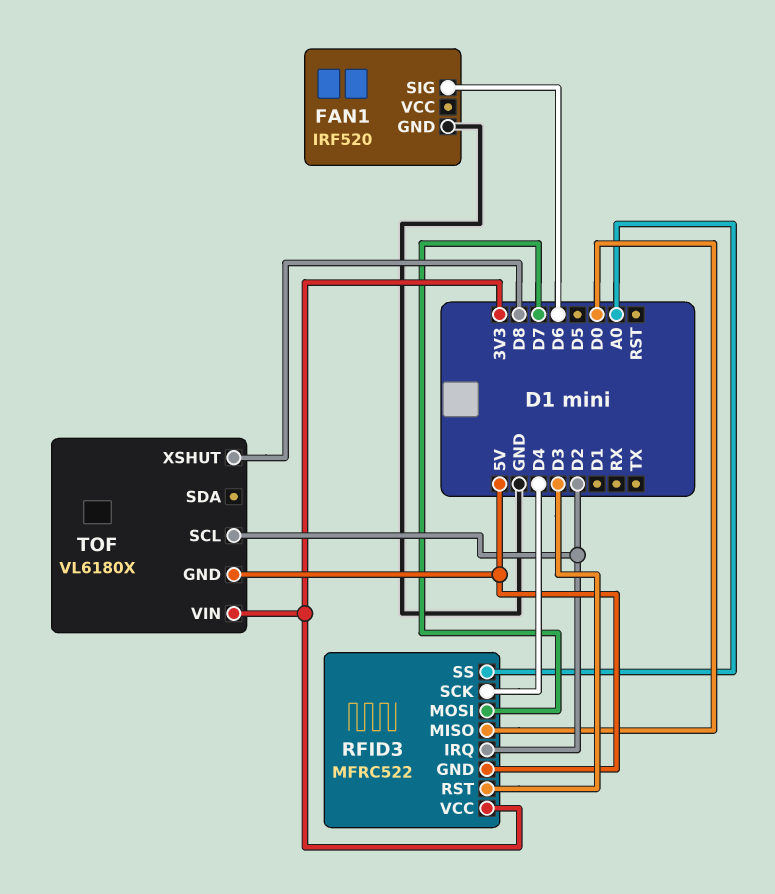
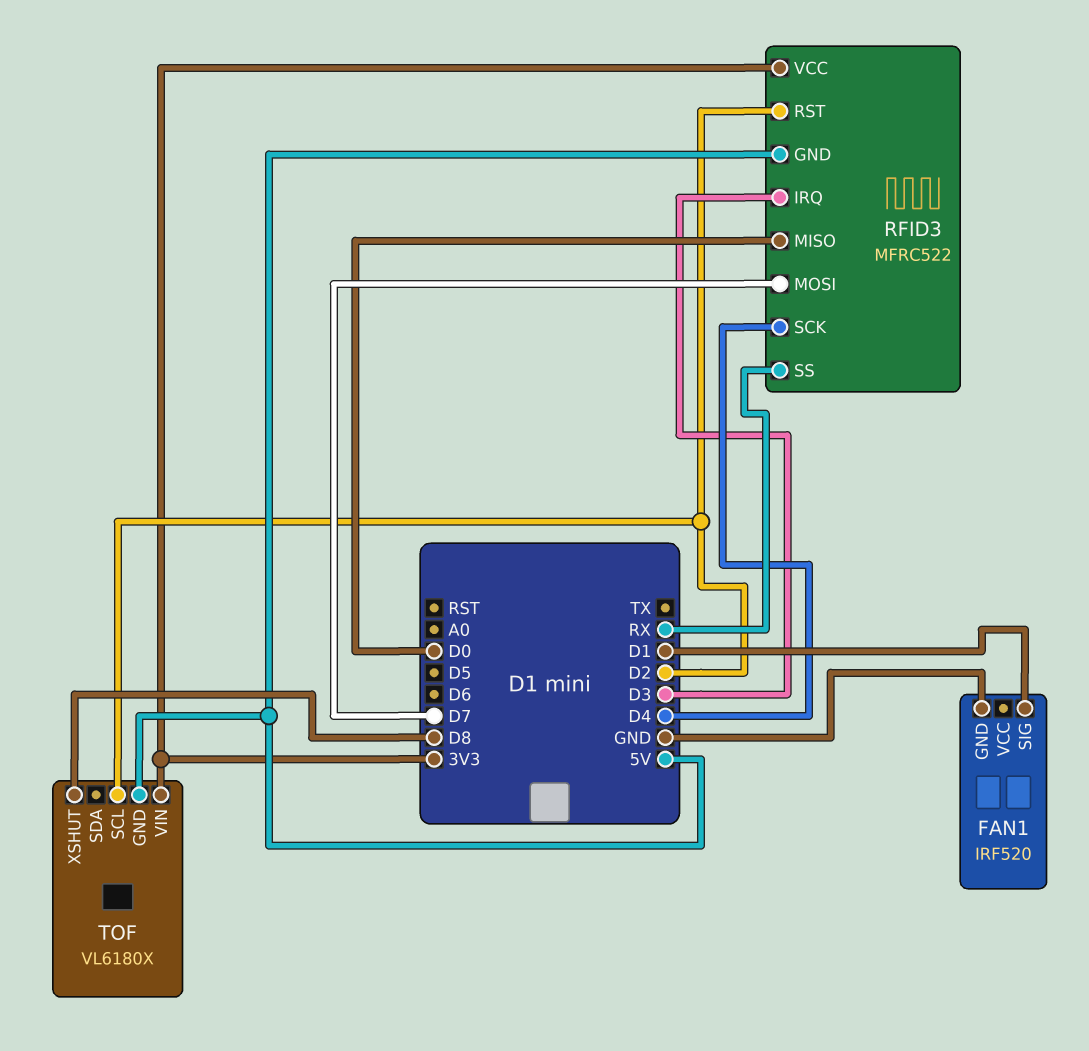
FAN1 pin SIG: D6 -> D1
RFID3 pin IRQ: D2 -> D3
RFID3 pin RST: D3 -> D2
RFID3 pin SS: A0 -> RX

